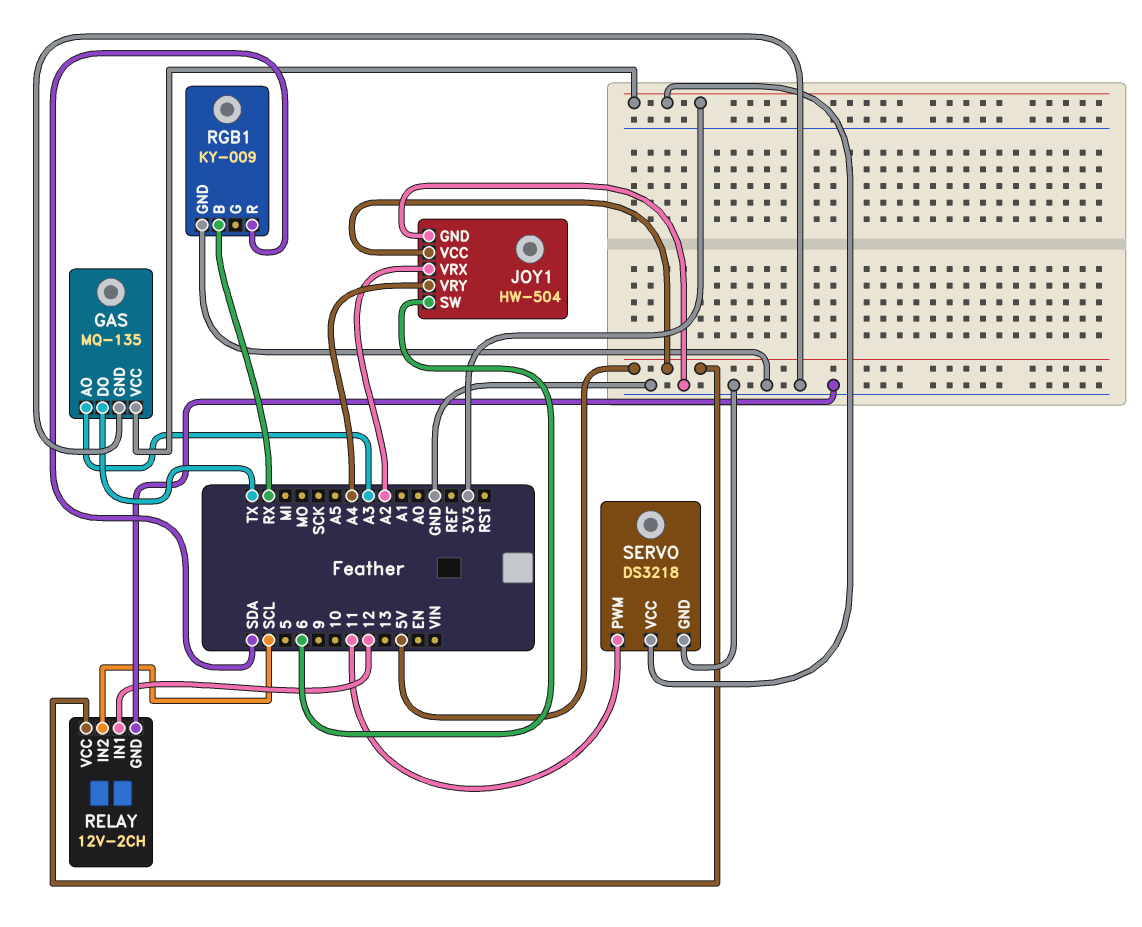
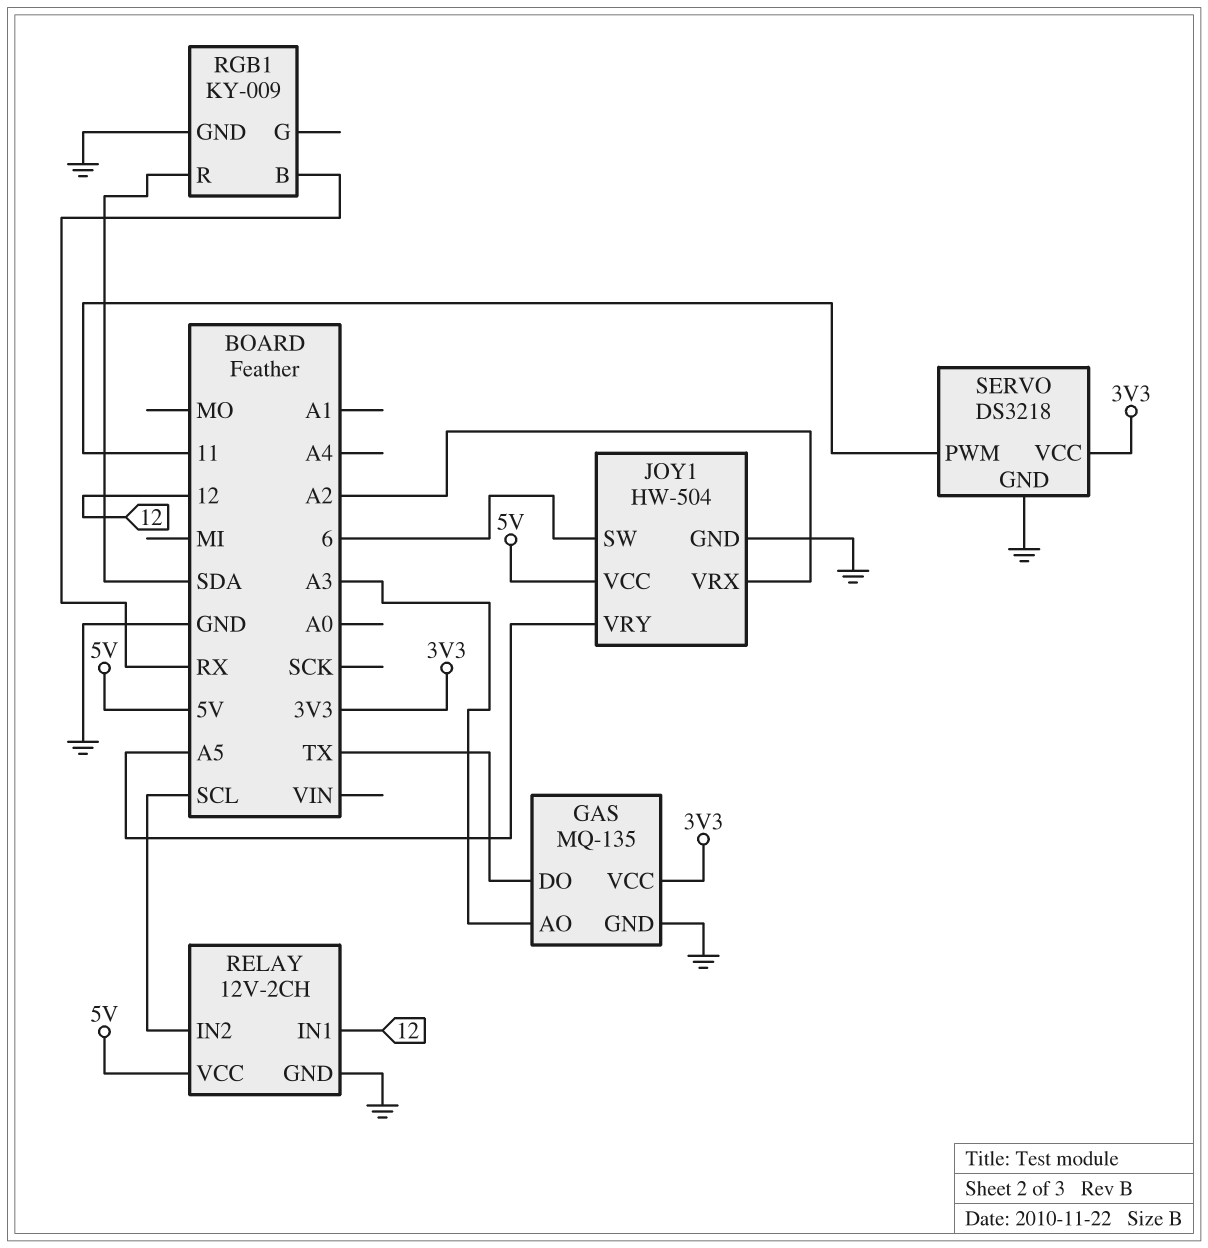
JOY1 pin VRY: A4 -> A5

